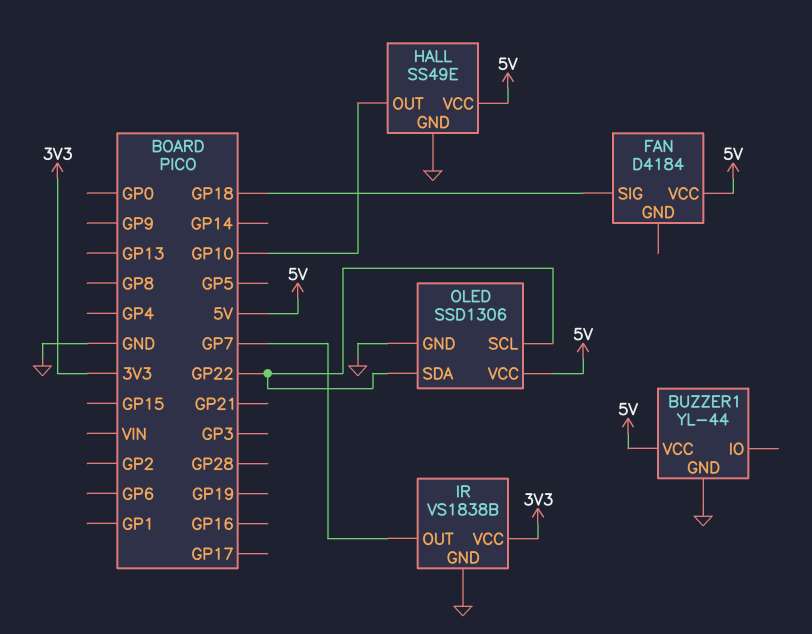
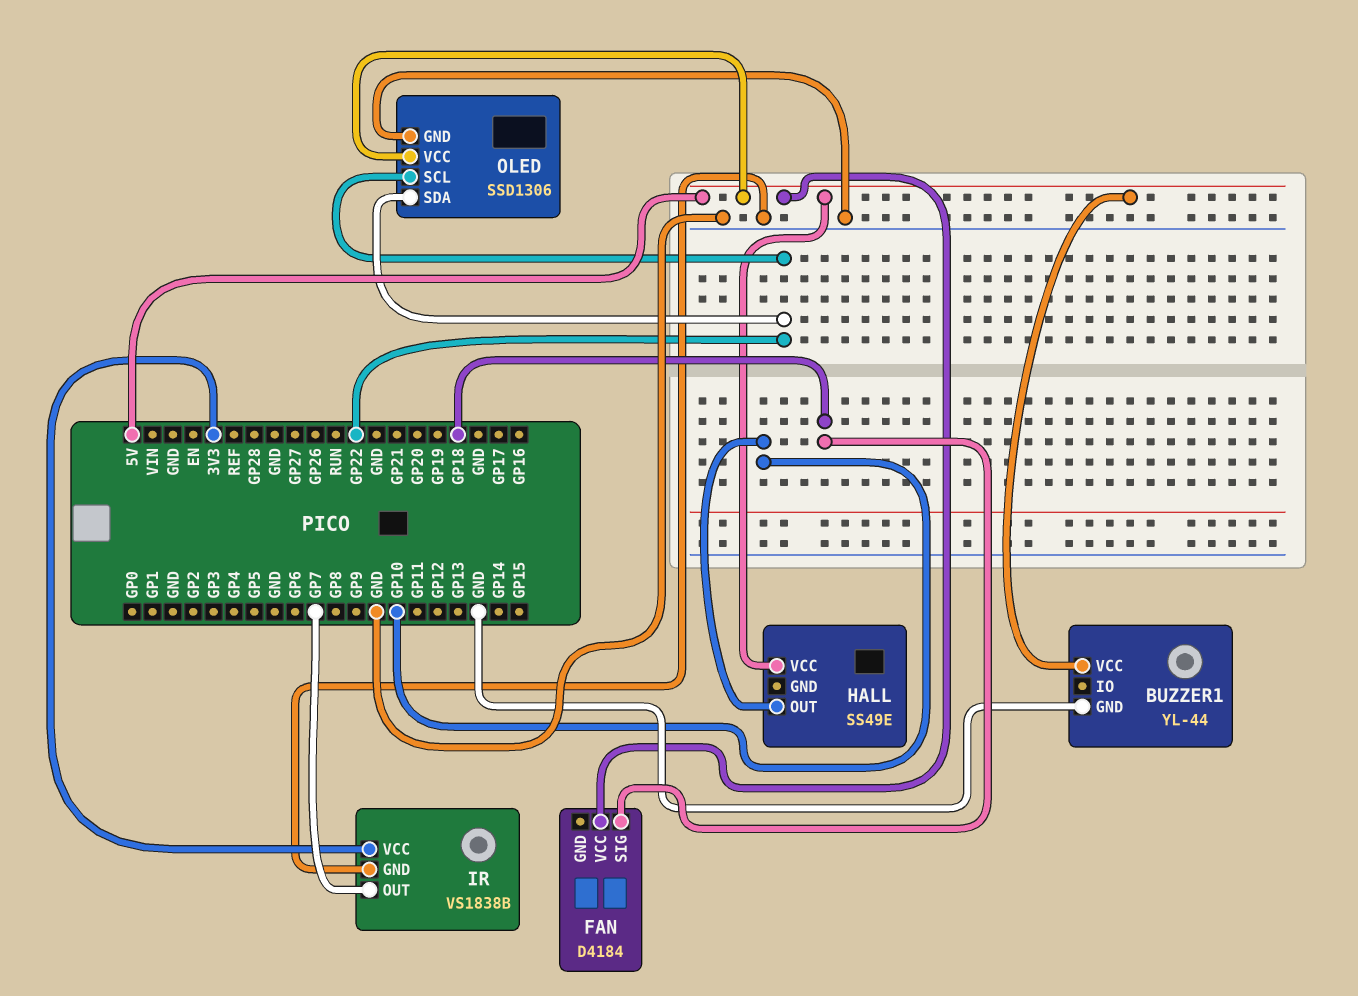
HALL pin GND: GND -> none

